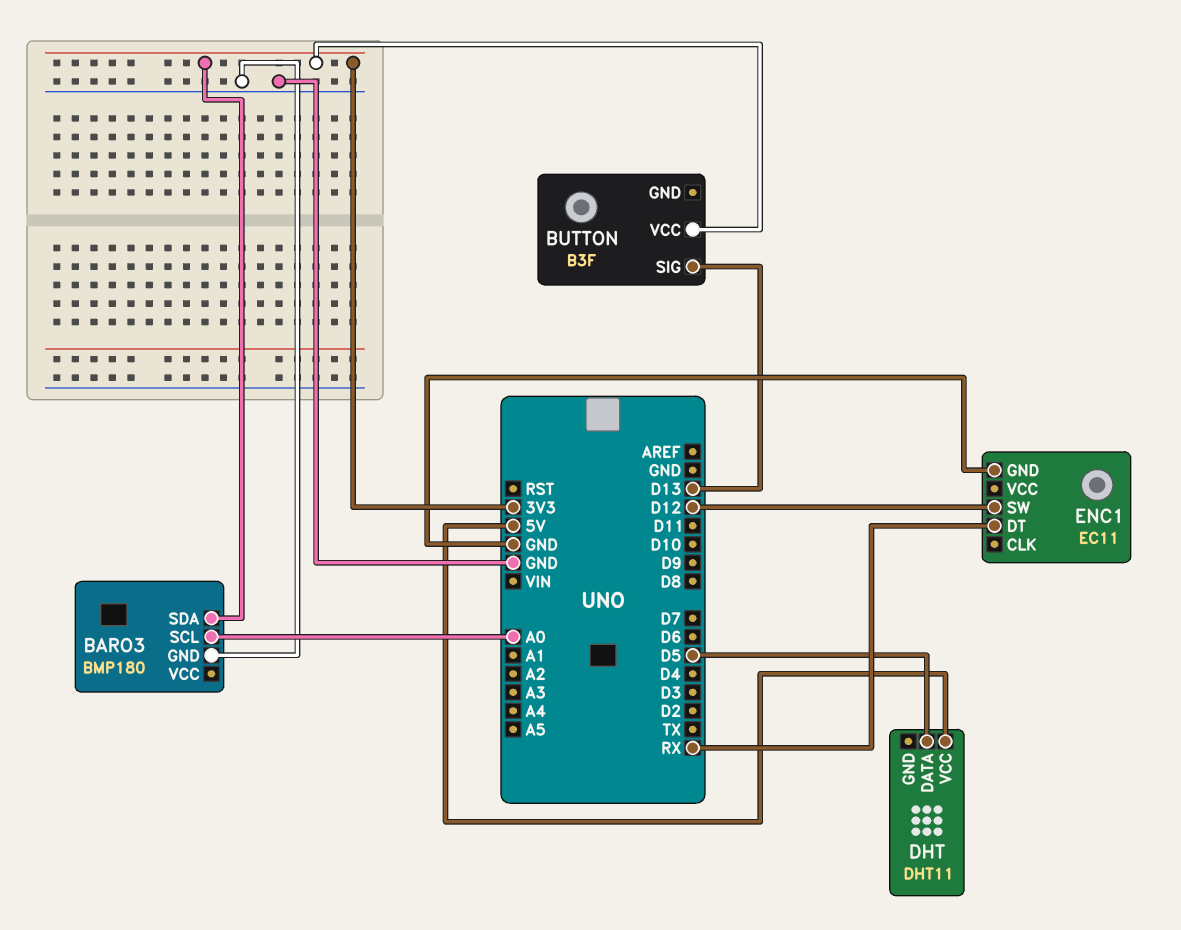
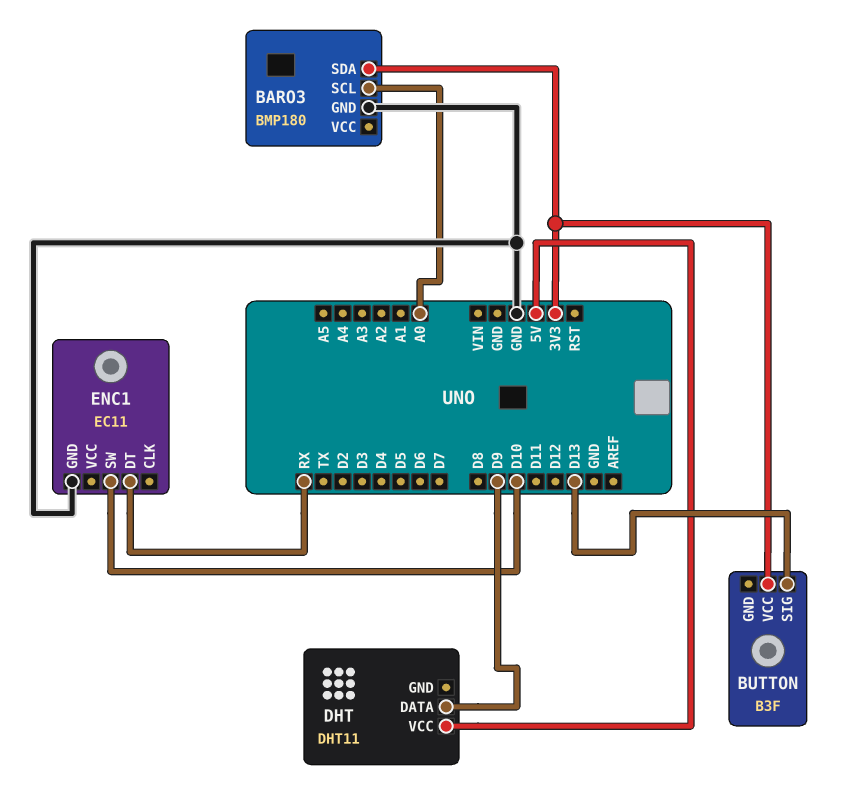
DHT pin DATA: D5 -> D9
ENC1 pin SW: D12 -> D10

